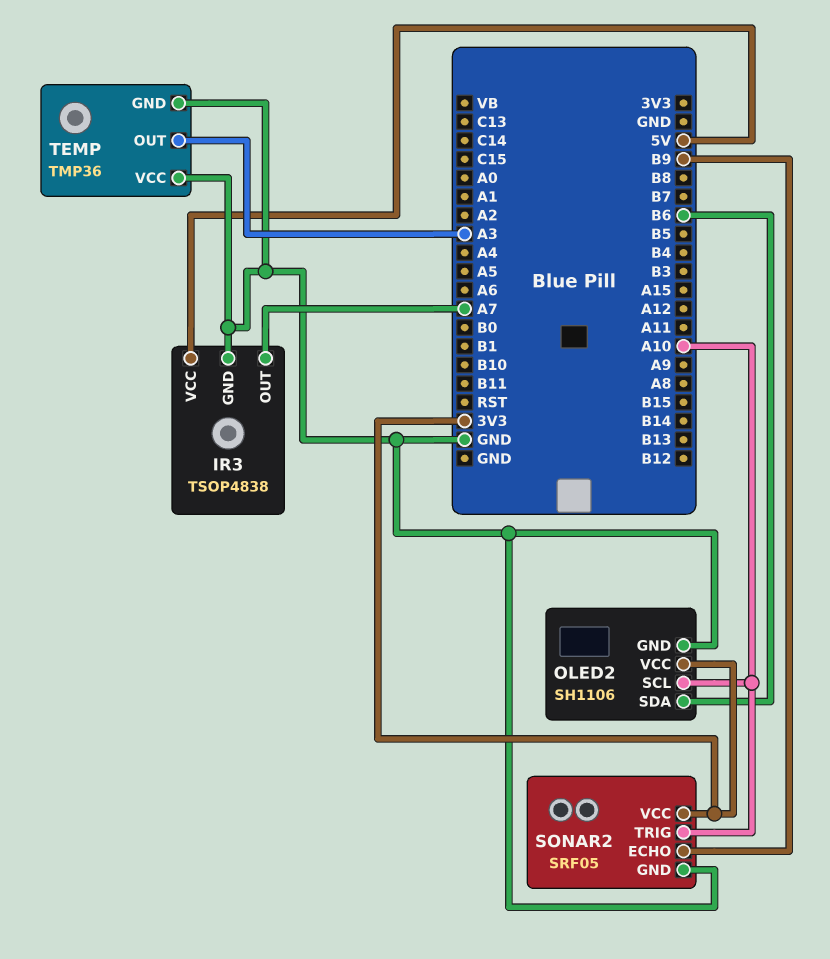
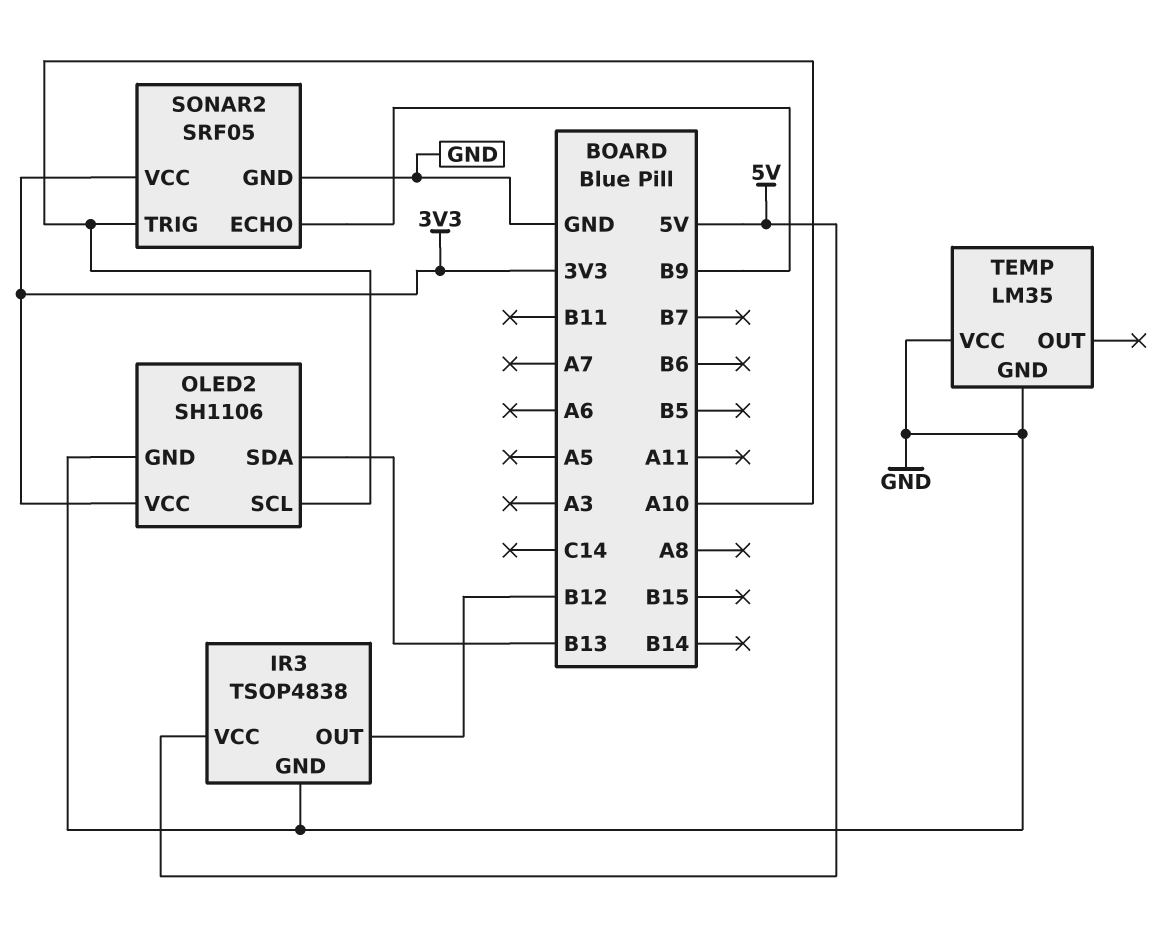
IR3 pin OUT: A7 -> B12
OLED2 pin SDA: B6 -> B13
TEMP: TMP36 -> LM35
TEMP pin OUT: A3 -> none

